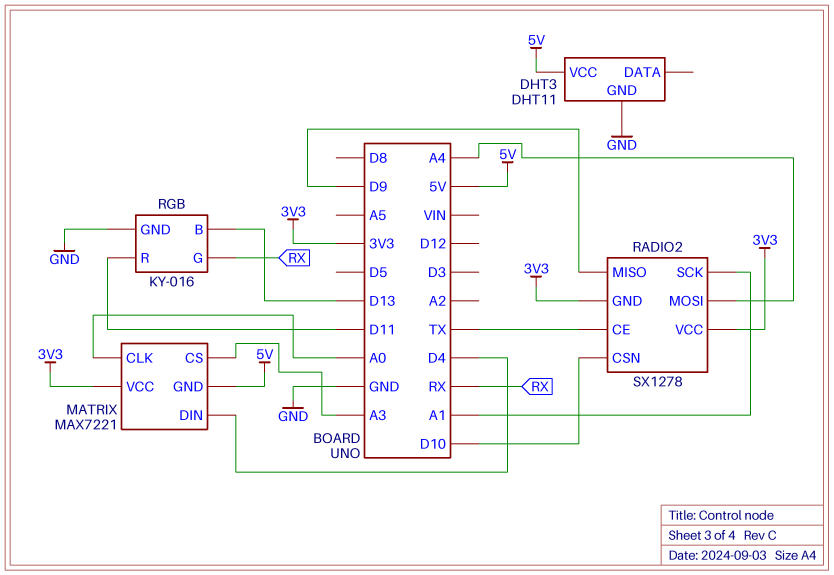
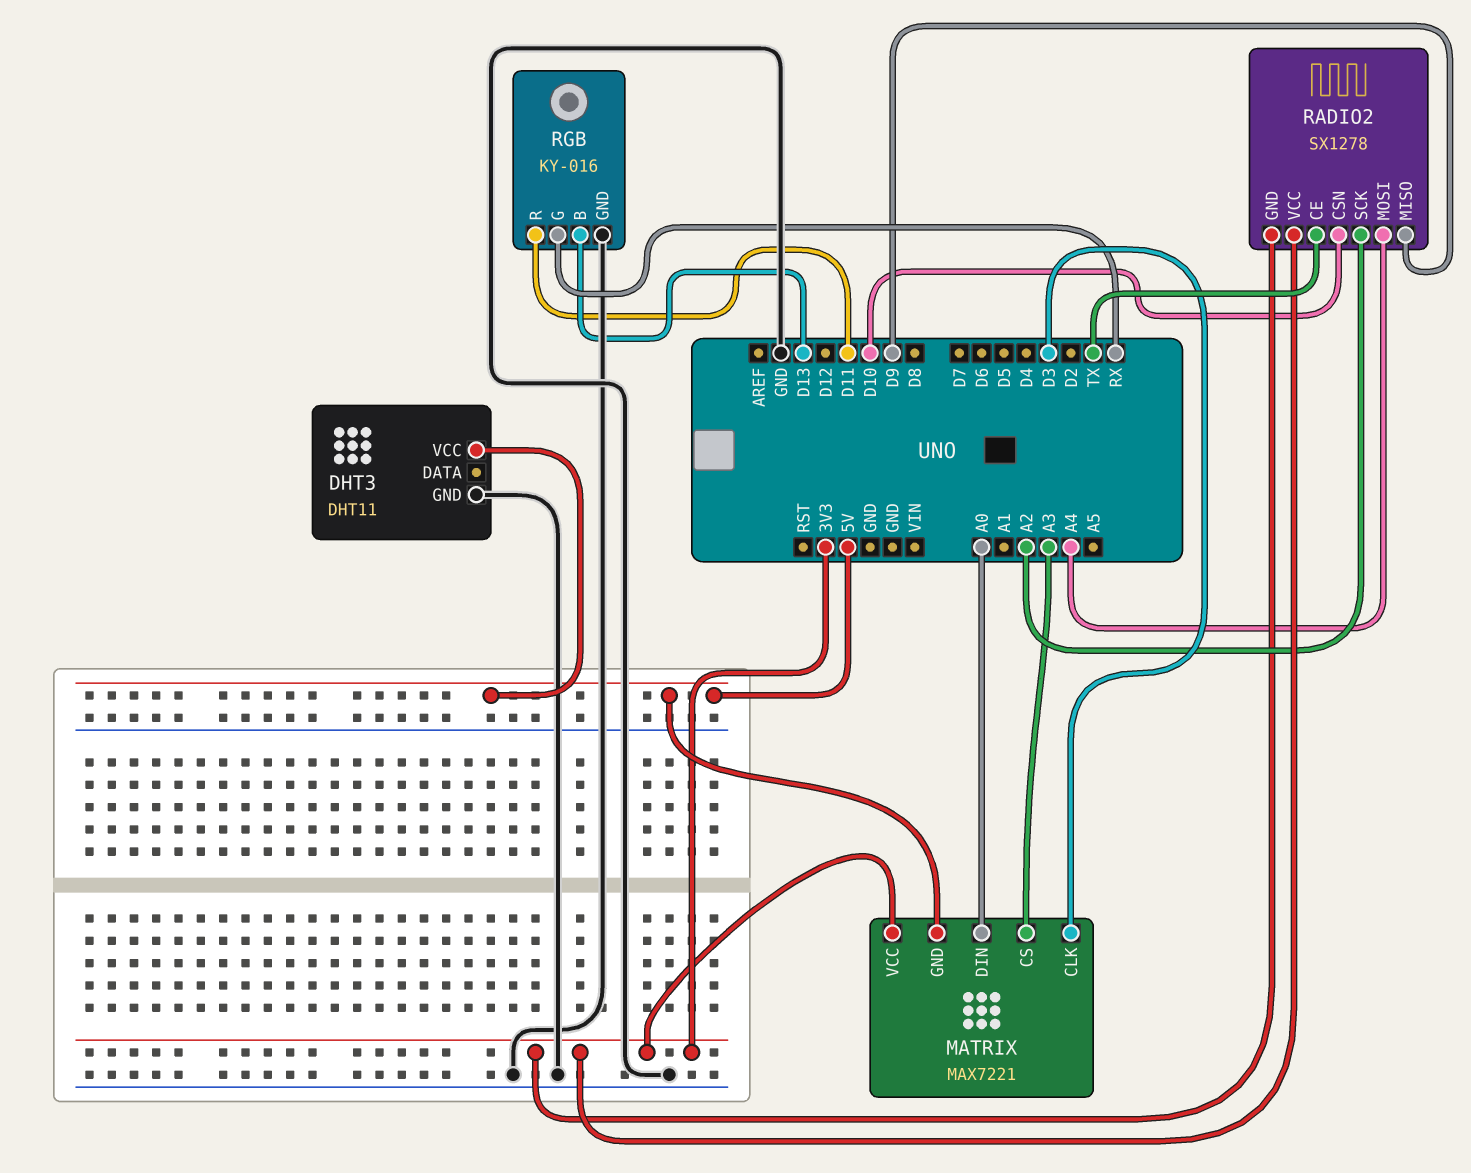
MATRIX pin CLK: A0 -> D3
MATRIX pin DIN: D4 -> A0
RADIO2 pin SCK: A1 -> A2

